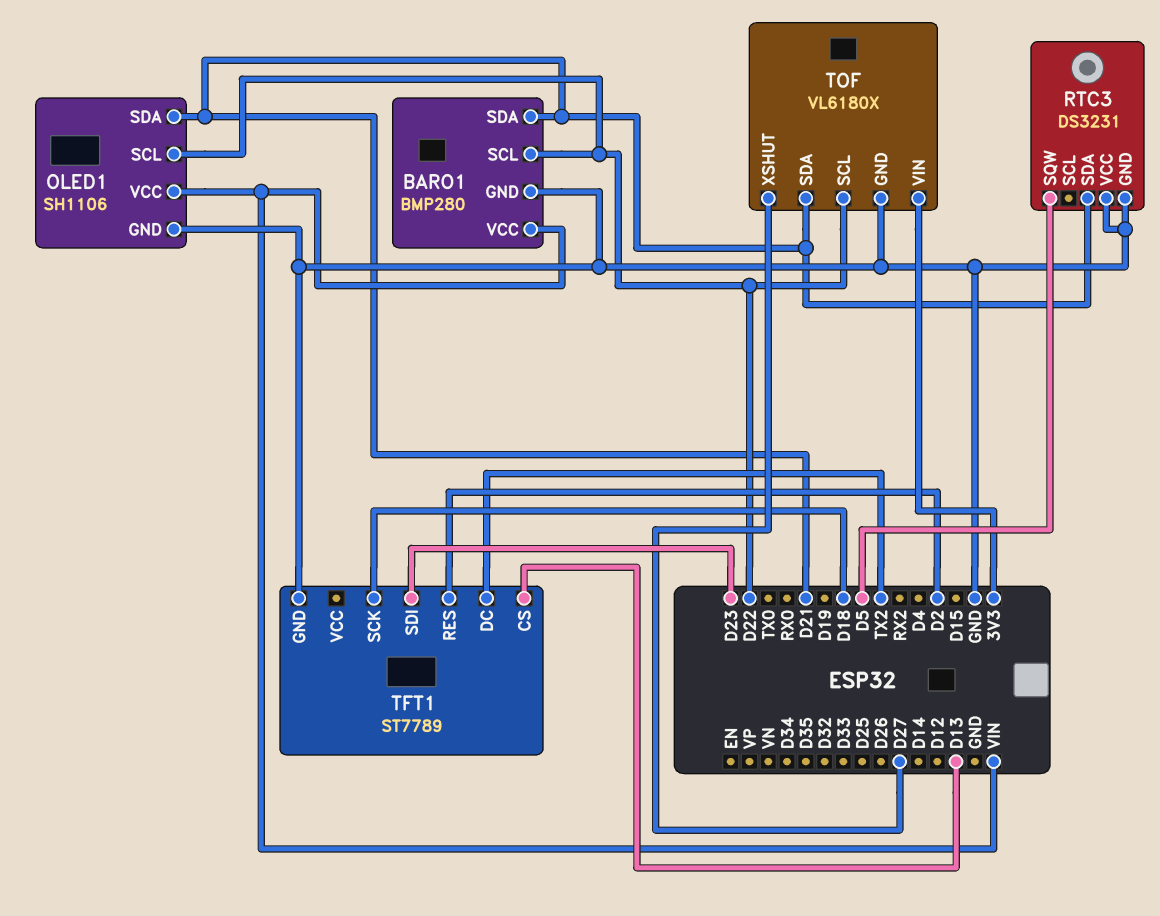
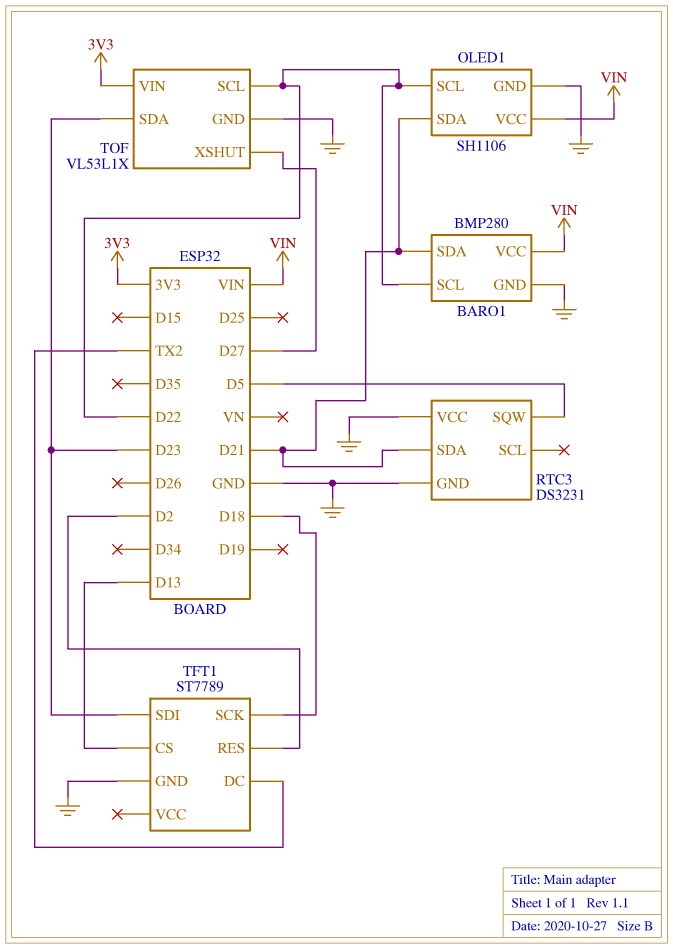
TOF: VL6180X -> VL53L1X
TOF pin SDA: D21 -> D23

